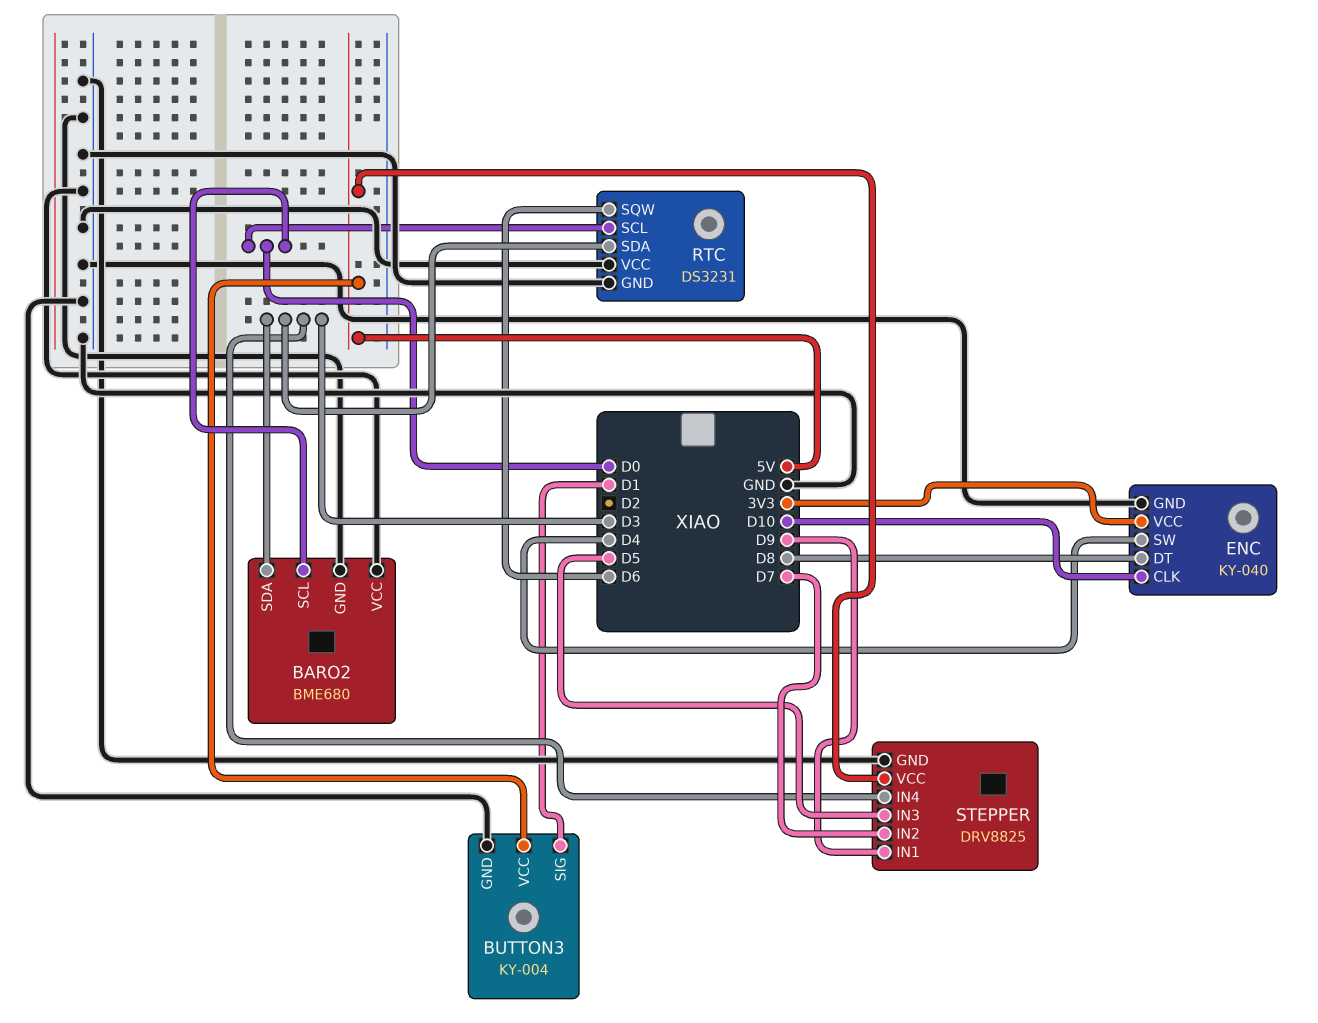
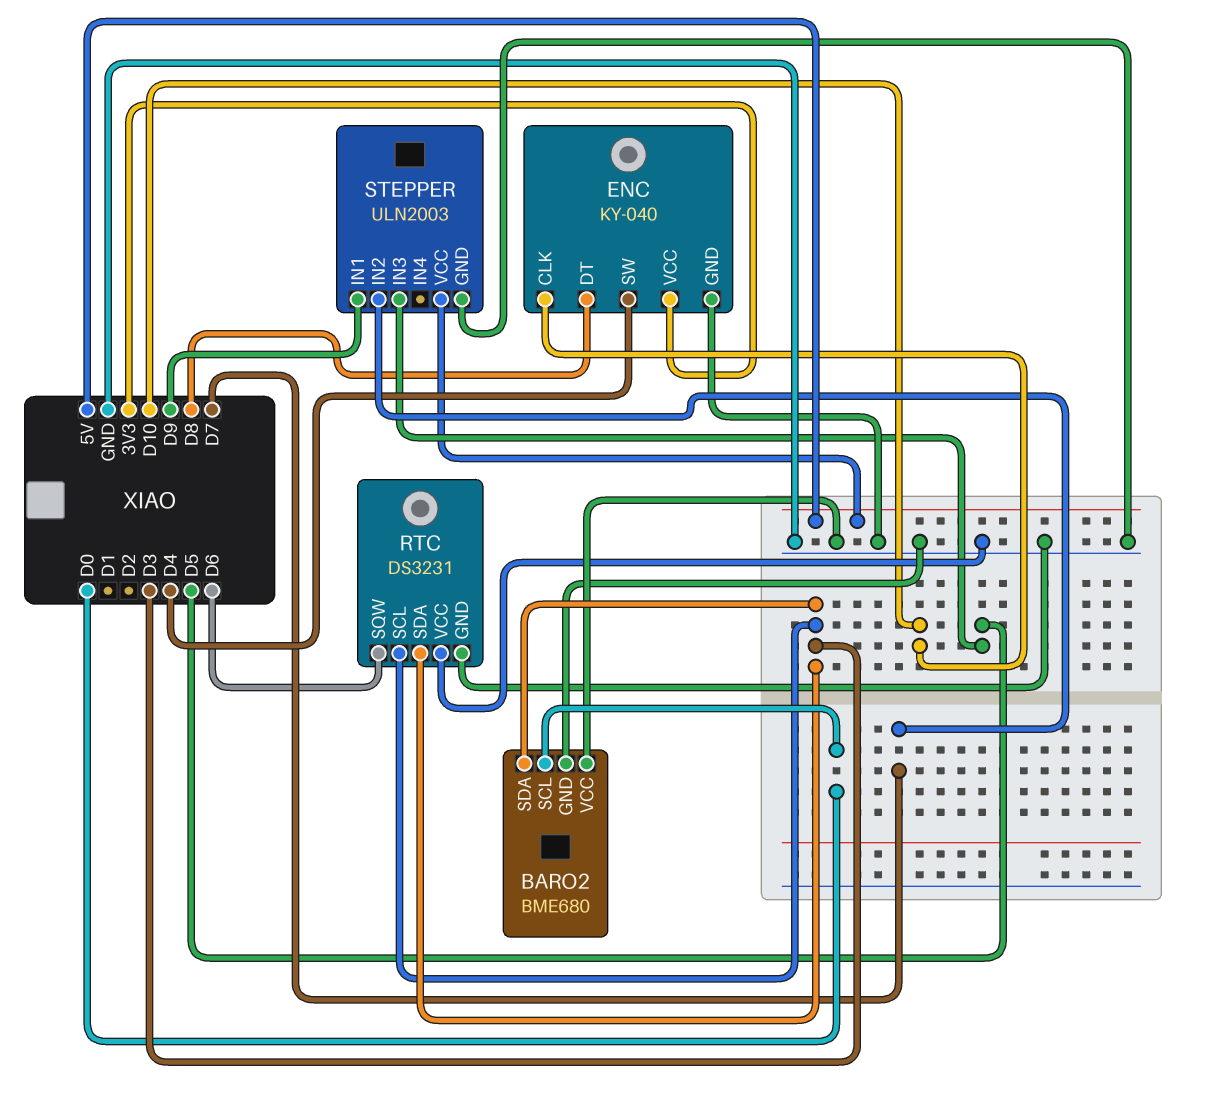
BUTTON3: KY-004 -> none
BUTTON3 pin GND: GND -> none
BUTTON3 pin SIG: D1 -> none
BUTTON3 pin VCC: 5V -> none
RTC pin SCL: D0 -> D3
STEPPER: DRV8825 -> ULN2003
STEPPER pin IN4: D3 -> none

